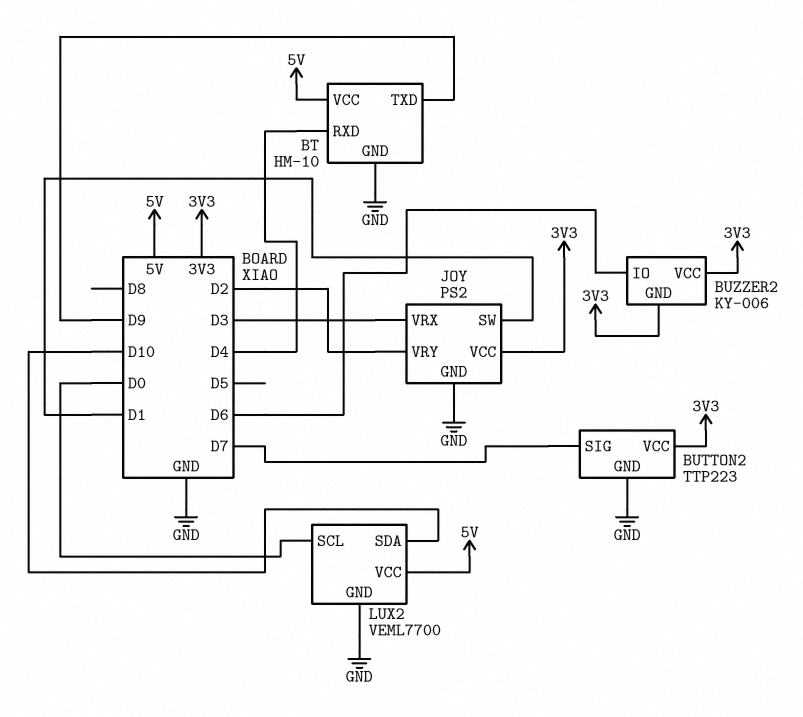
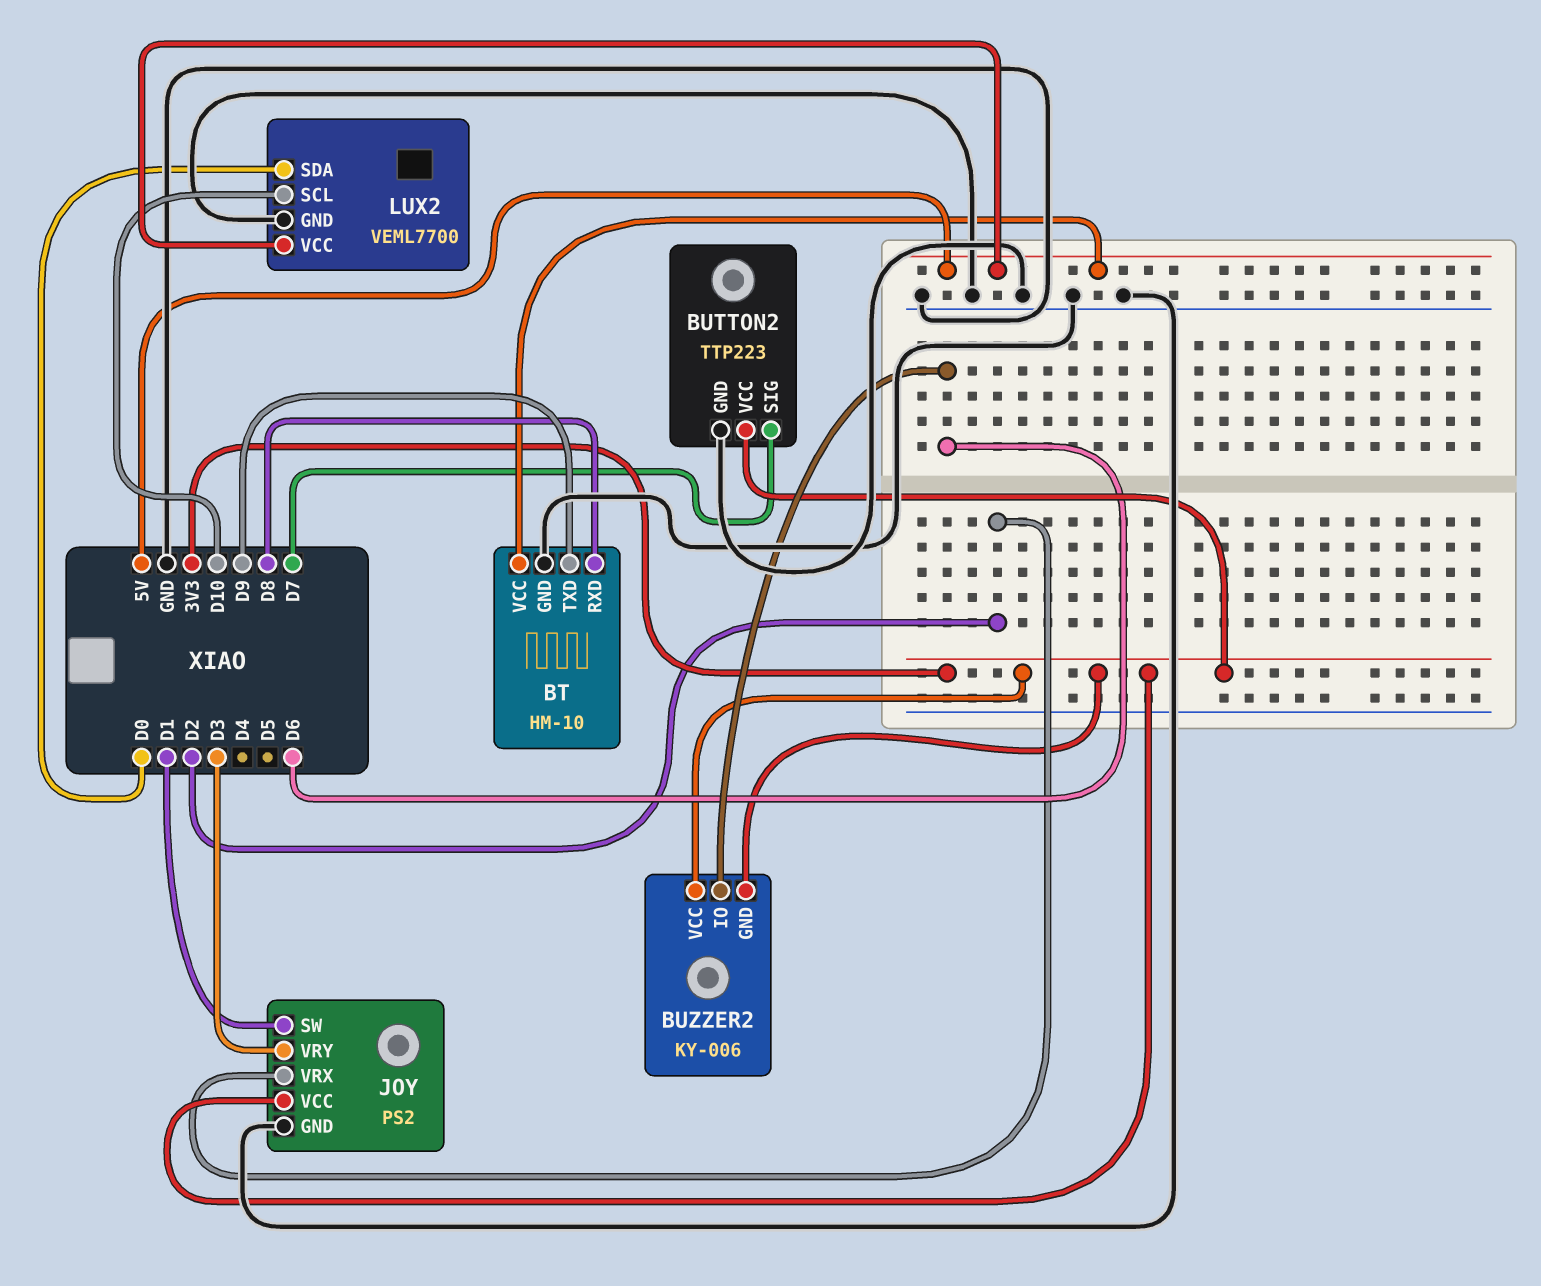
BT pin RXD: D4 -> D8
JOY pin VRX: D3 -> D2
JOY pin VRY: D2 -> D3
LUX2 pin SCL: D0 -> D10
LUX2 pin SDA: D10 -> D0

